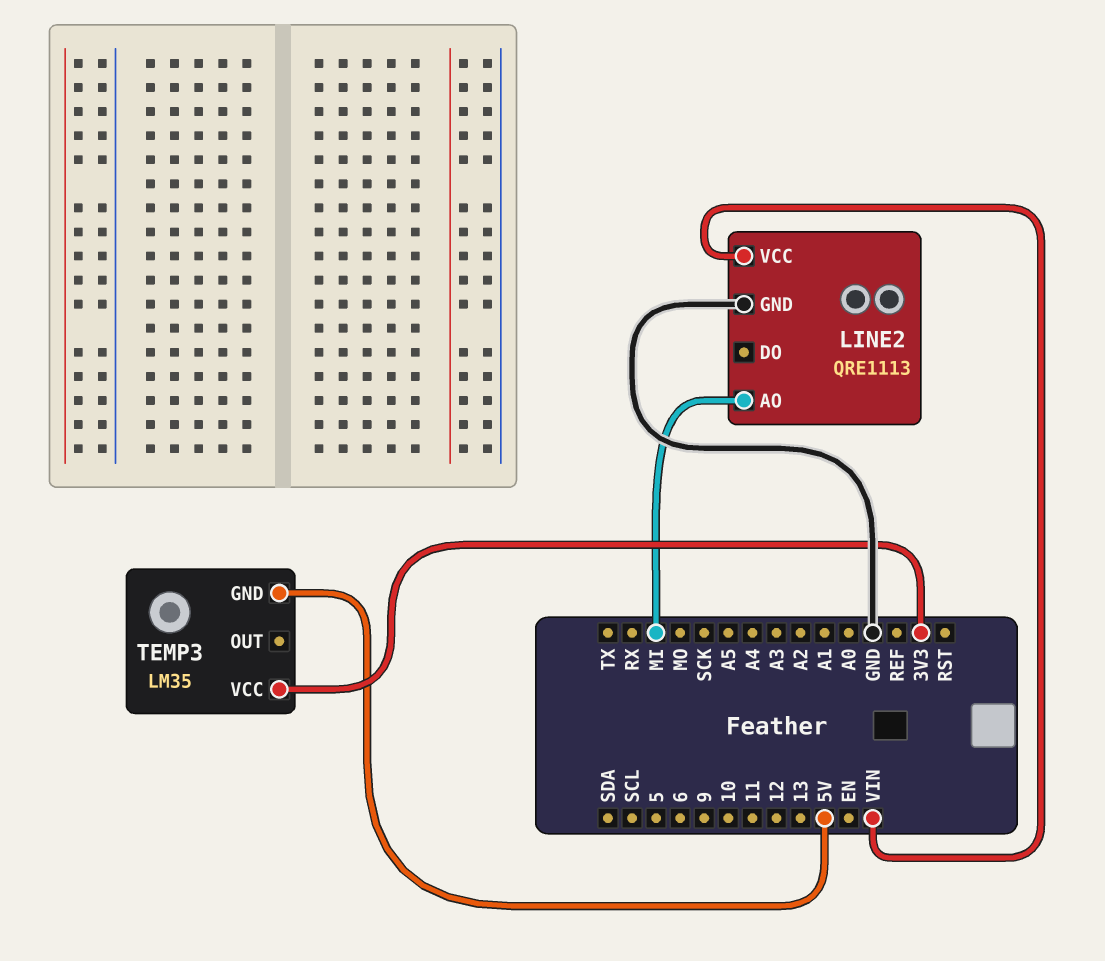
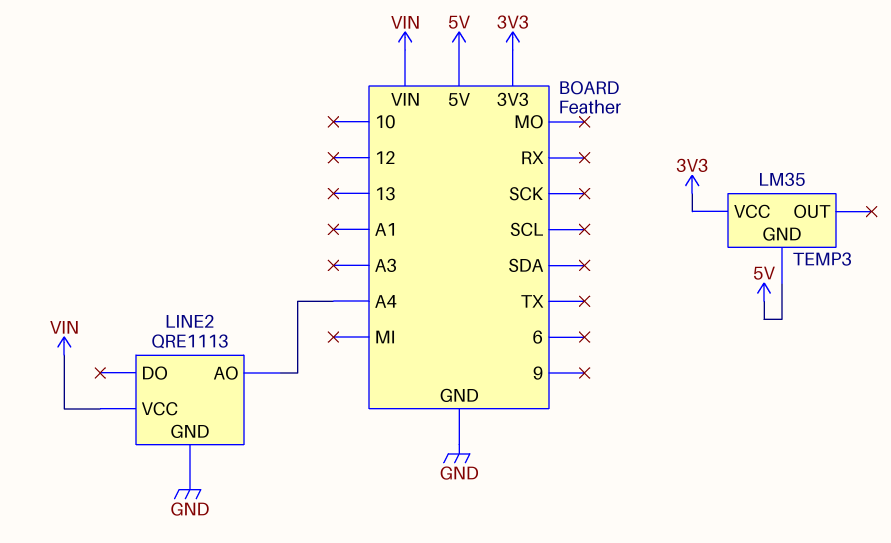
LINE2 pin AO: MI -> A4

